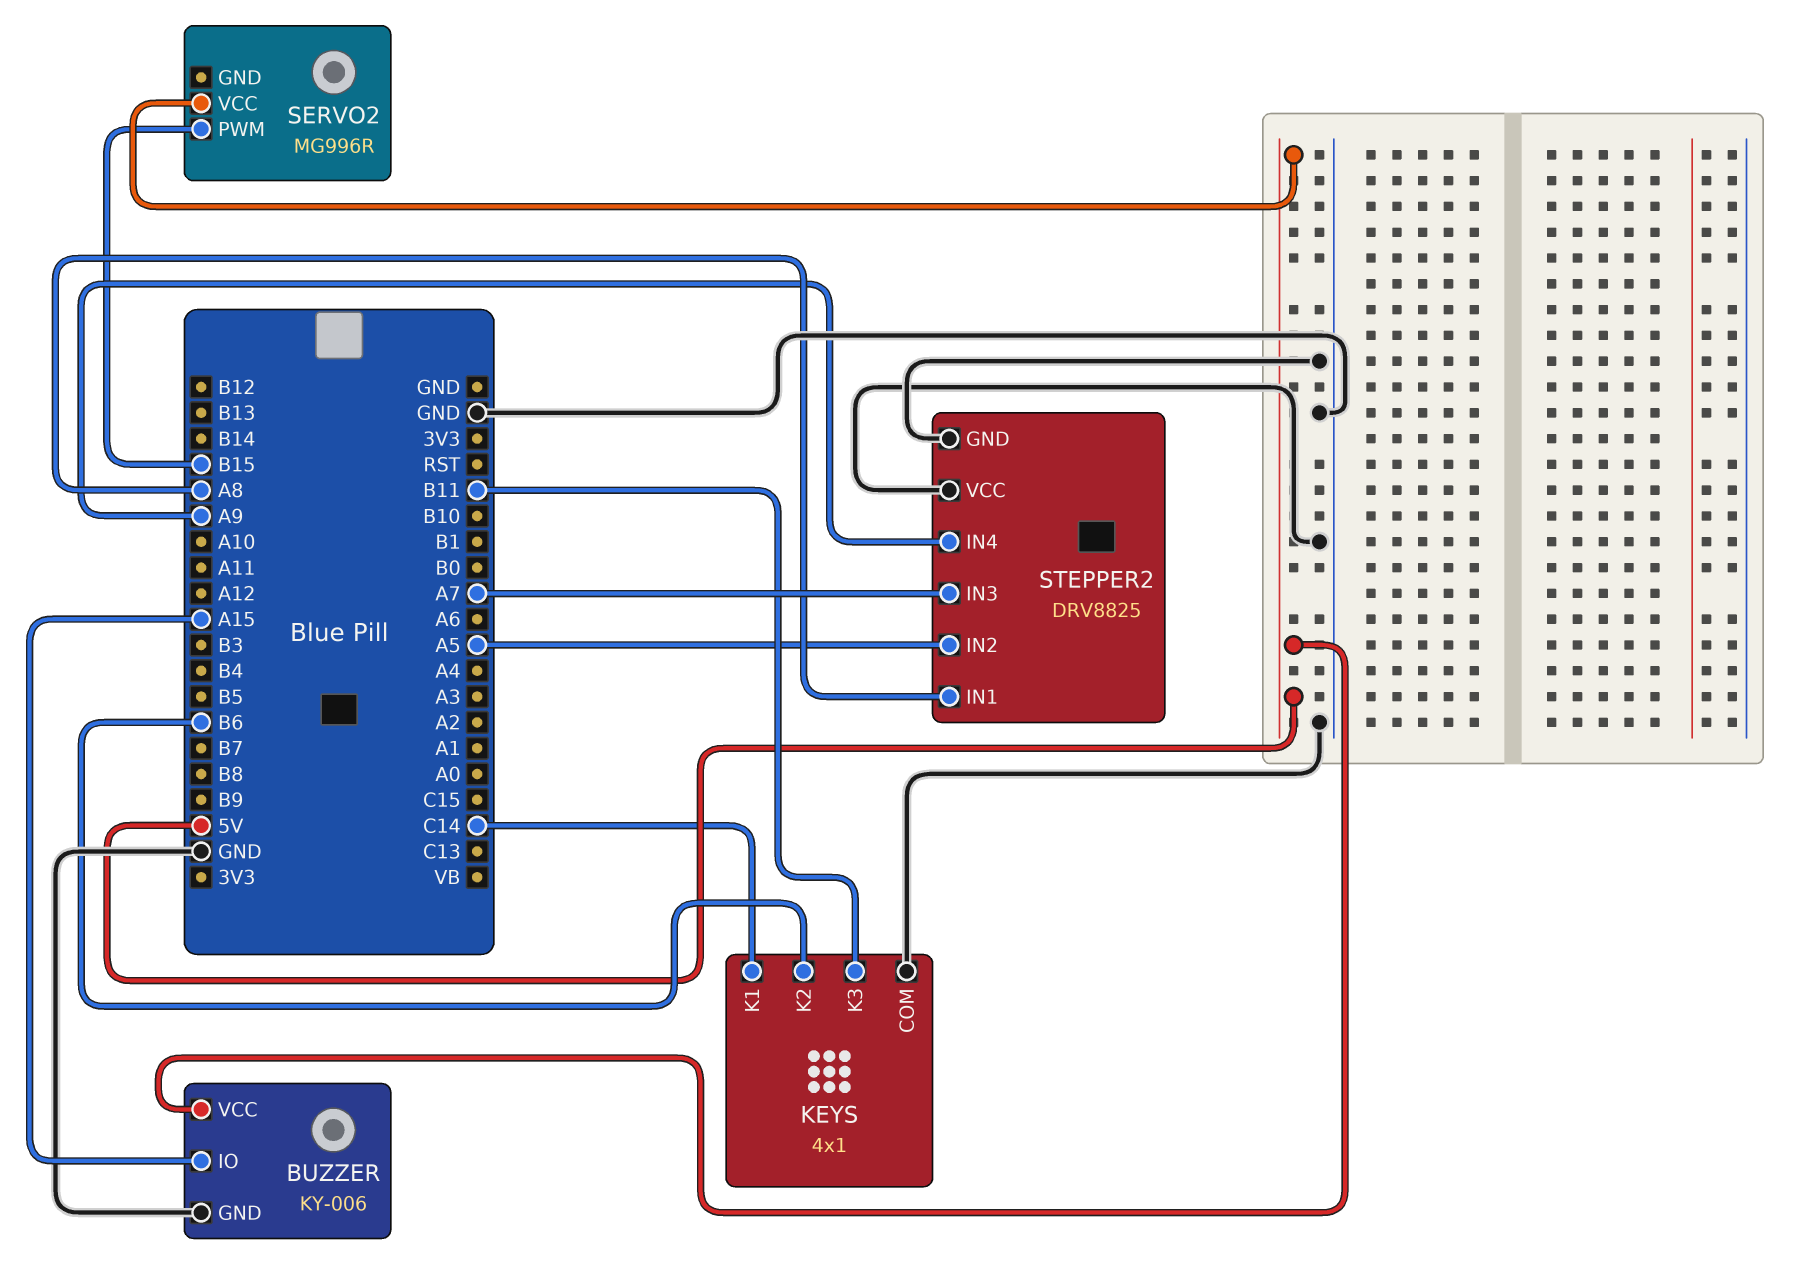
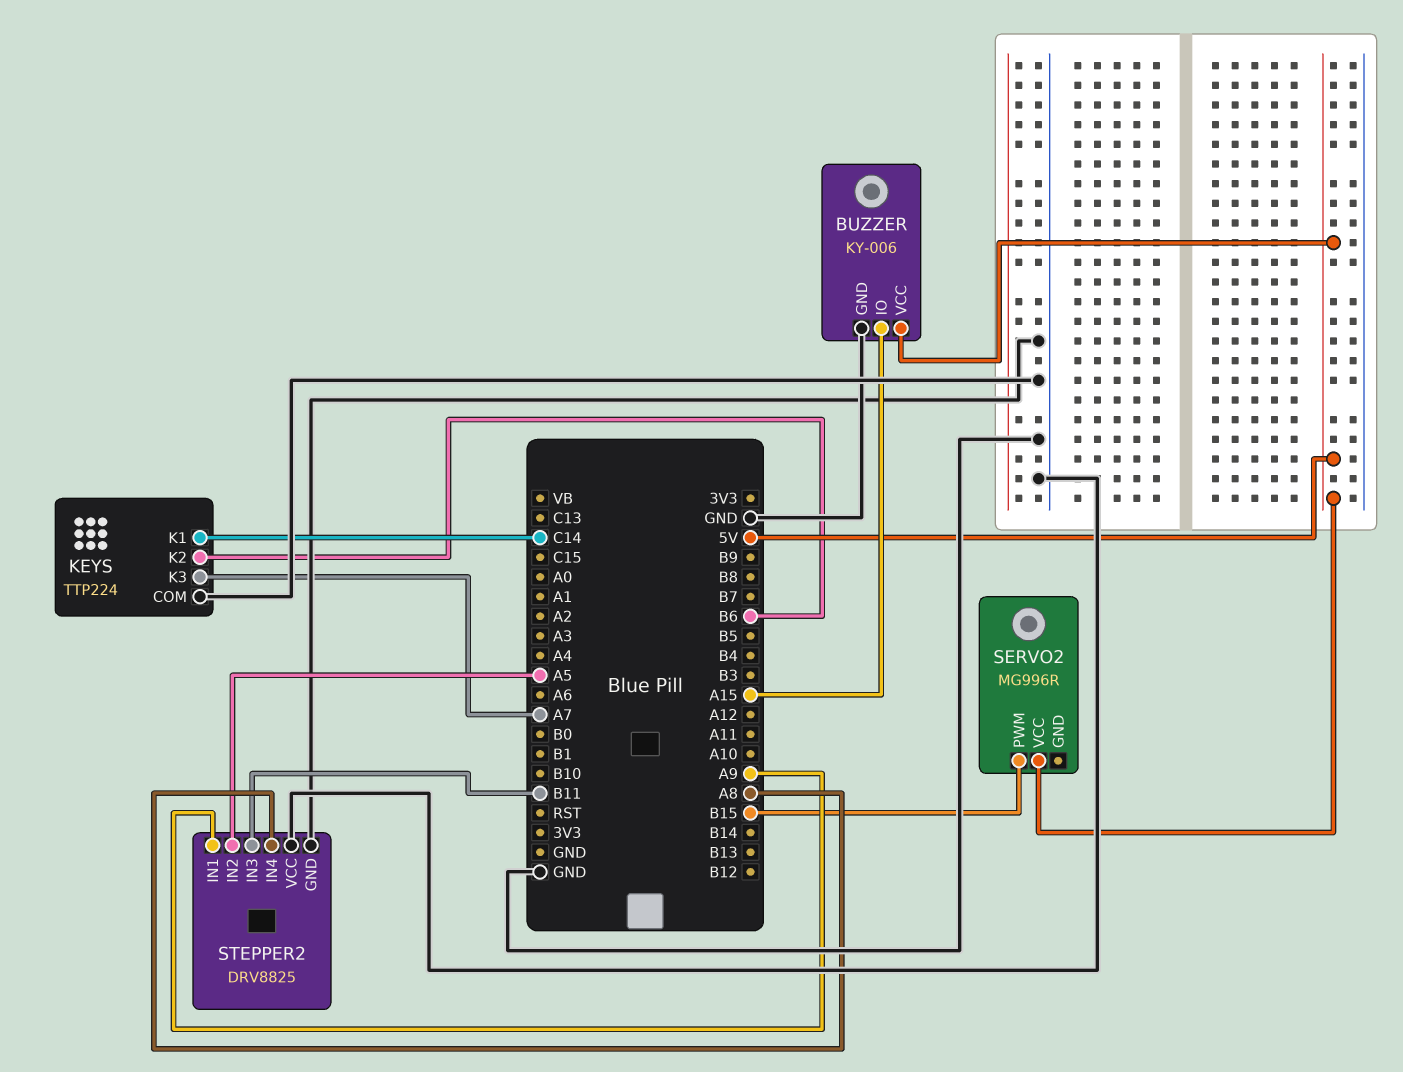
KEYS: 4x1 -> TTP224
KEYS pin K3: B11 -> A7
STEPPER2 pin IN1: A8 -> A9
STEPPER2 pin IN3: A7 -> B11
STEPPER2 pin IN4: A9 -> A8

